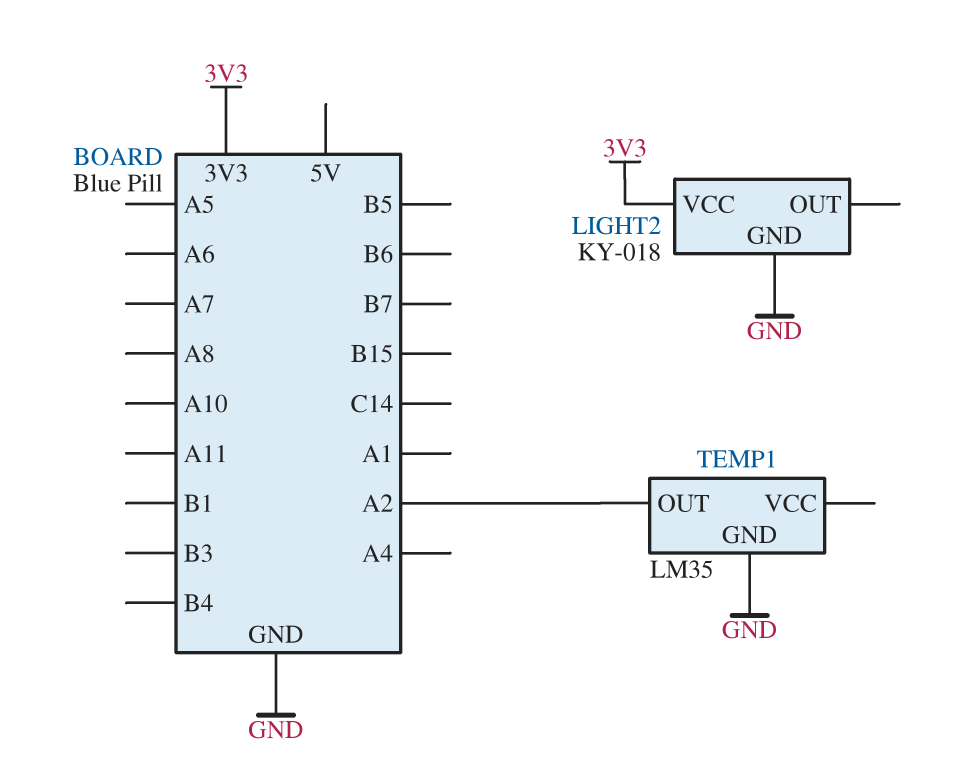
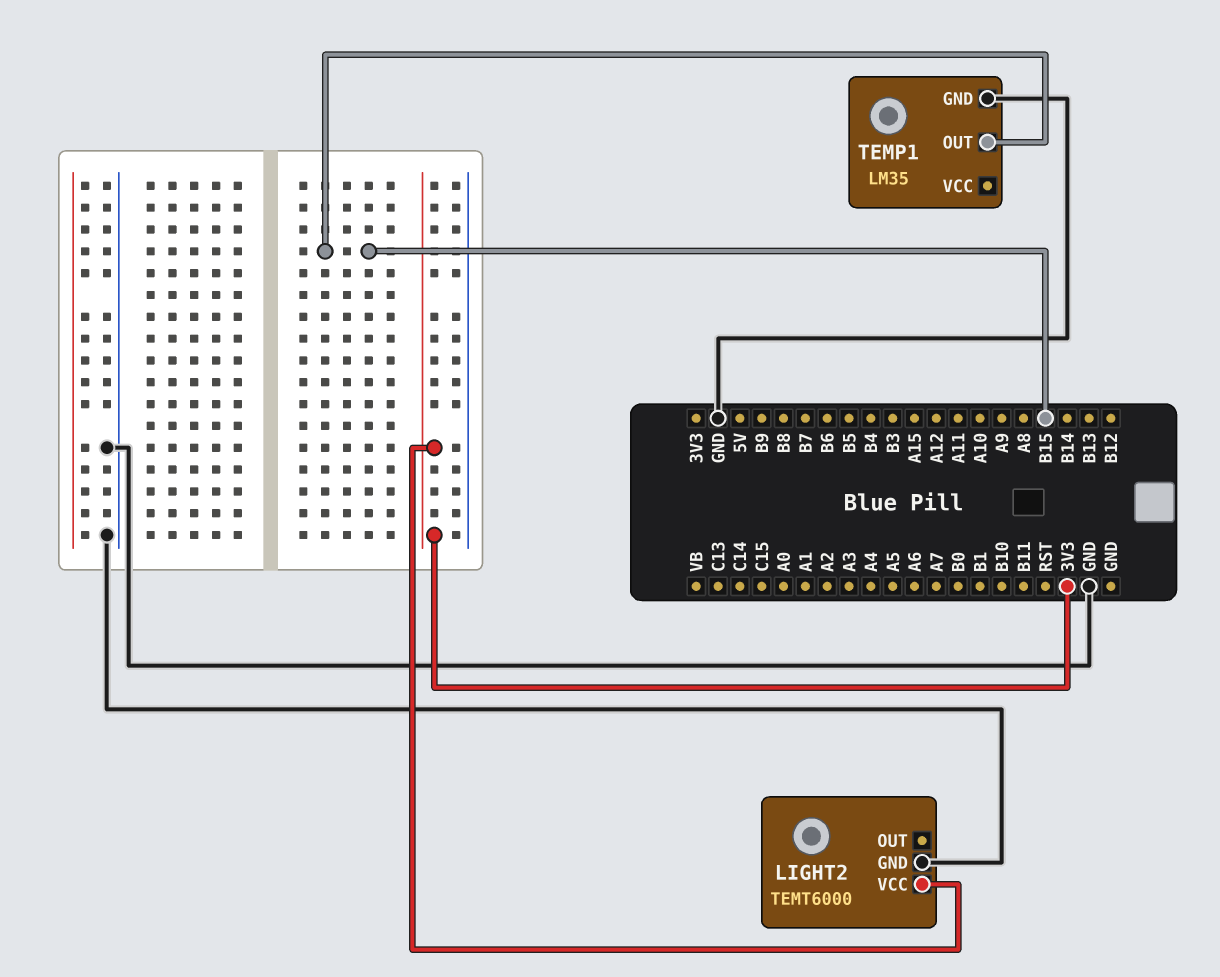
LIGHT2: KY-018 -> TEMT6000
TEMP1 pin OUT: A2 -> B15

